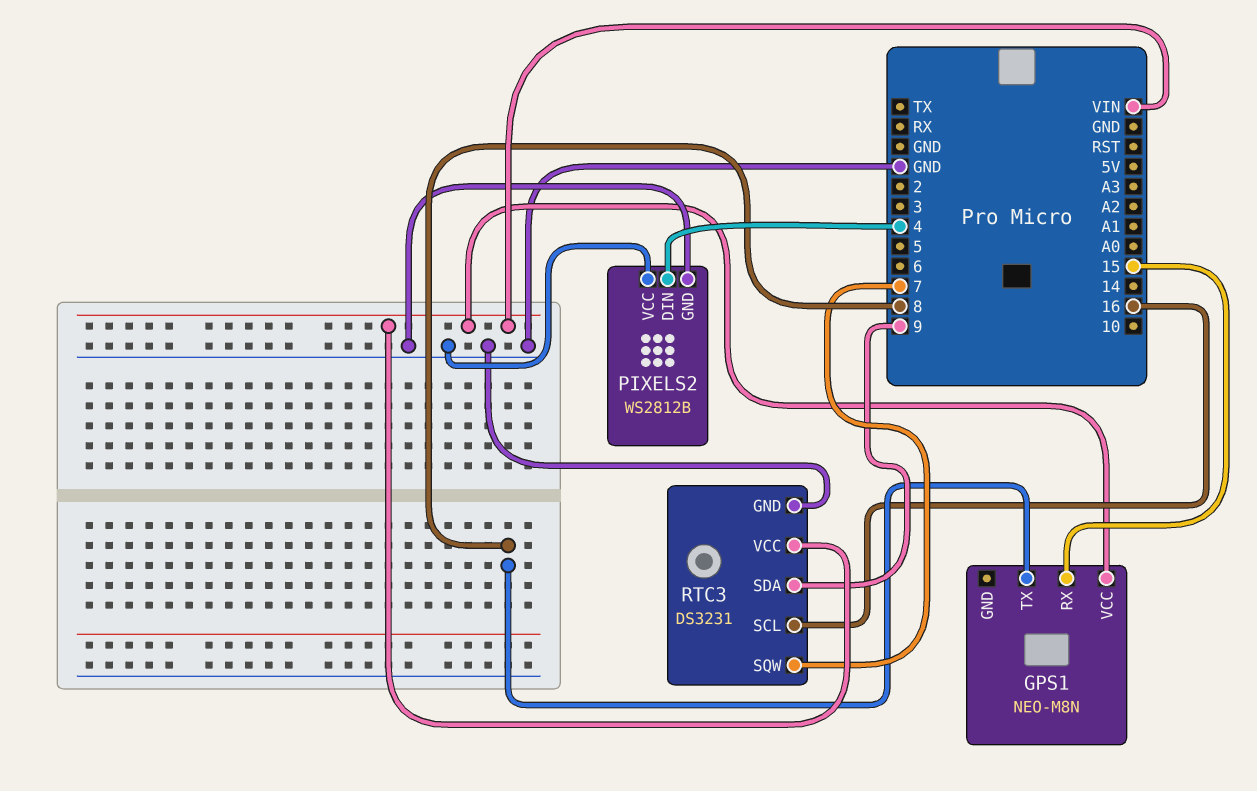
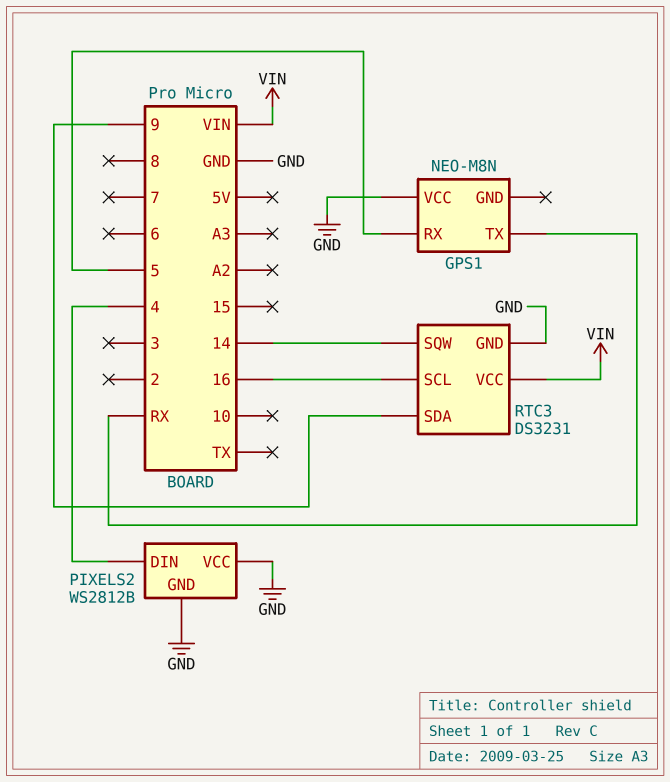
GPS1 pin RX: 15 -> 5
GPS1 pin TX: 8 -> RX
GPS1 pin VCC: VIN -> GND
RTC3 pin SQW: 7 -> 14

